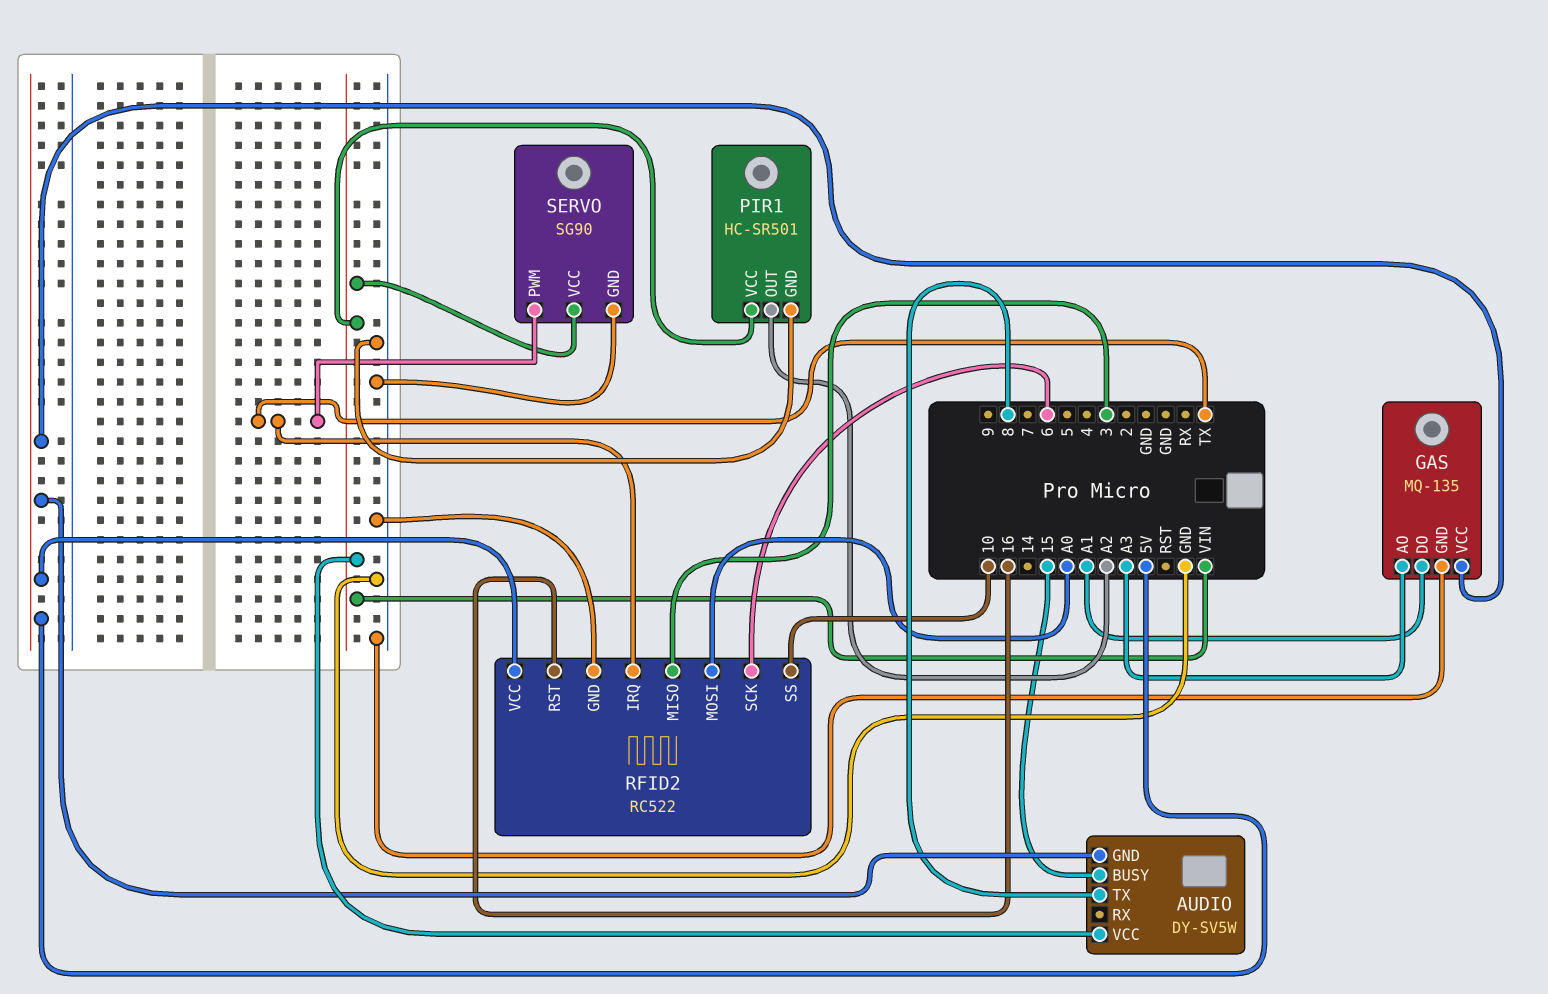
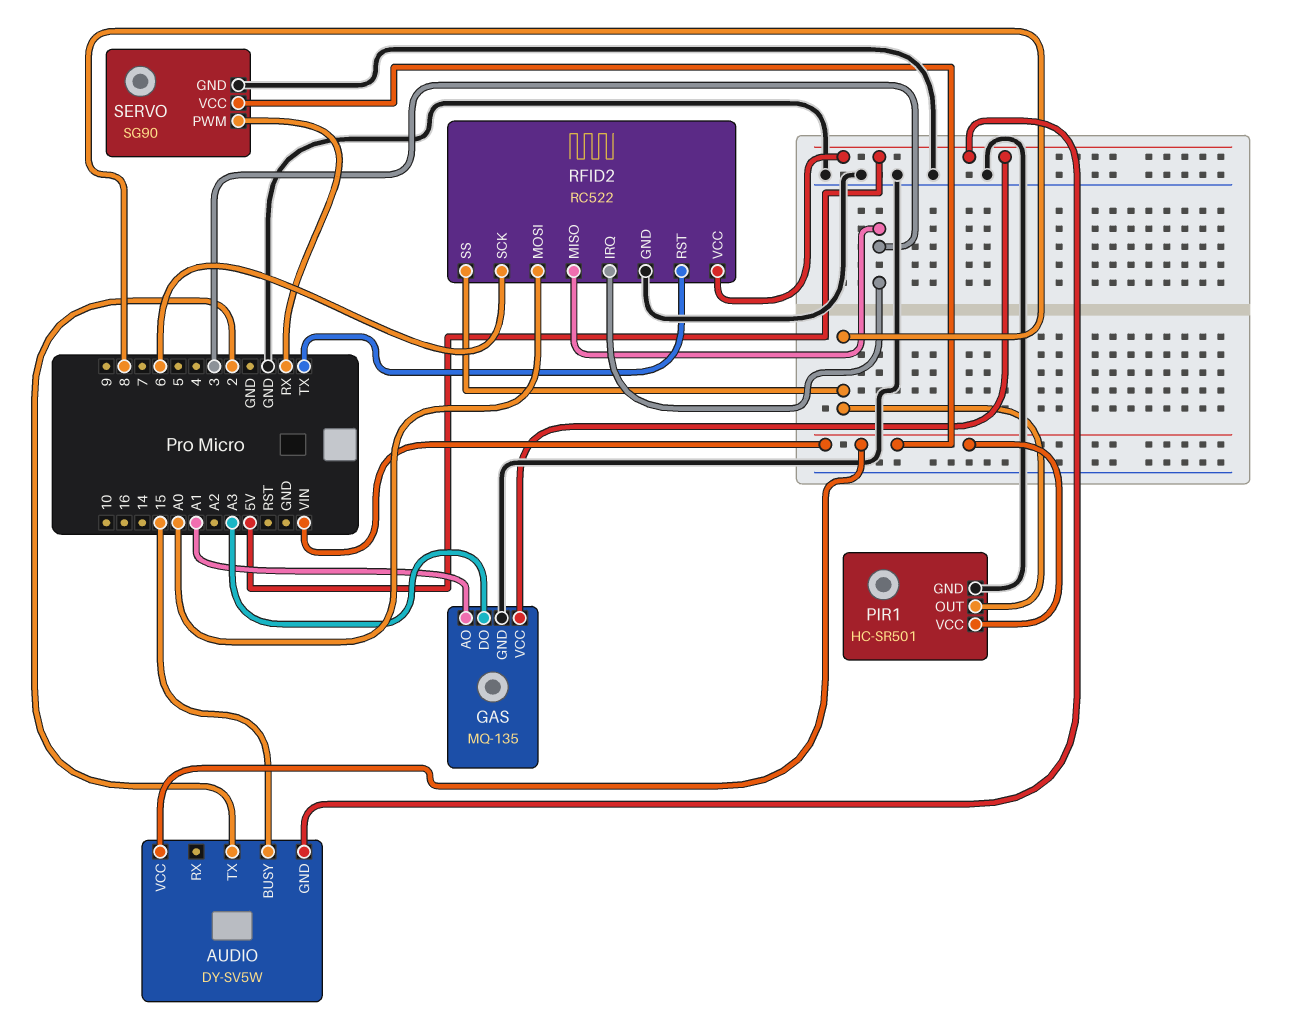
AUDIO pin TX: 8 -> 2
GAS pin AO: A3 -> A1
GAS pin DO: A1 -> A3
PIR1 pin OUT: A2 -> 8
RFID2 pin IRQ: TX -> 3
RFID2 pin RST: 16 -> TX
RFID2 pin SS: 10 -> 8
SERVO pin PWM: TX -> RX

